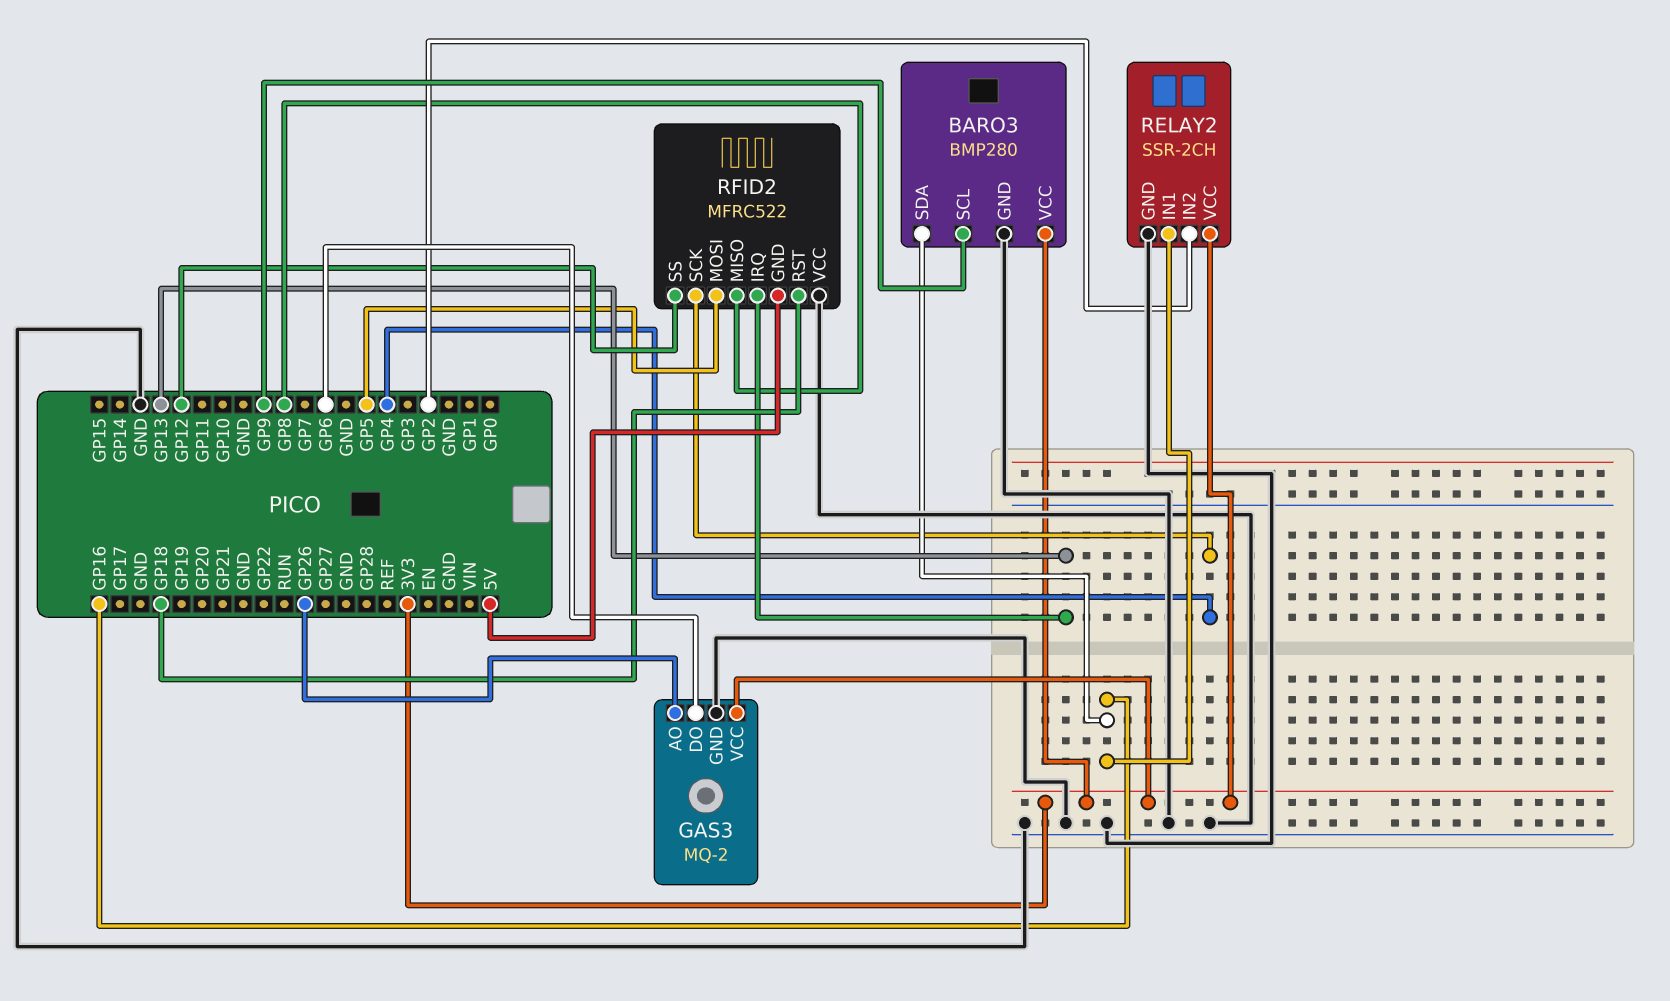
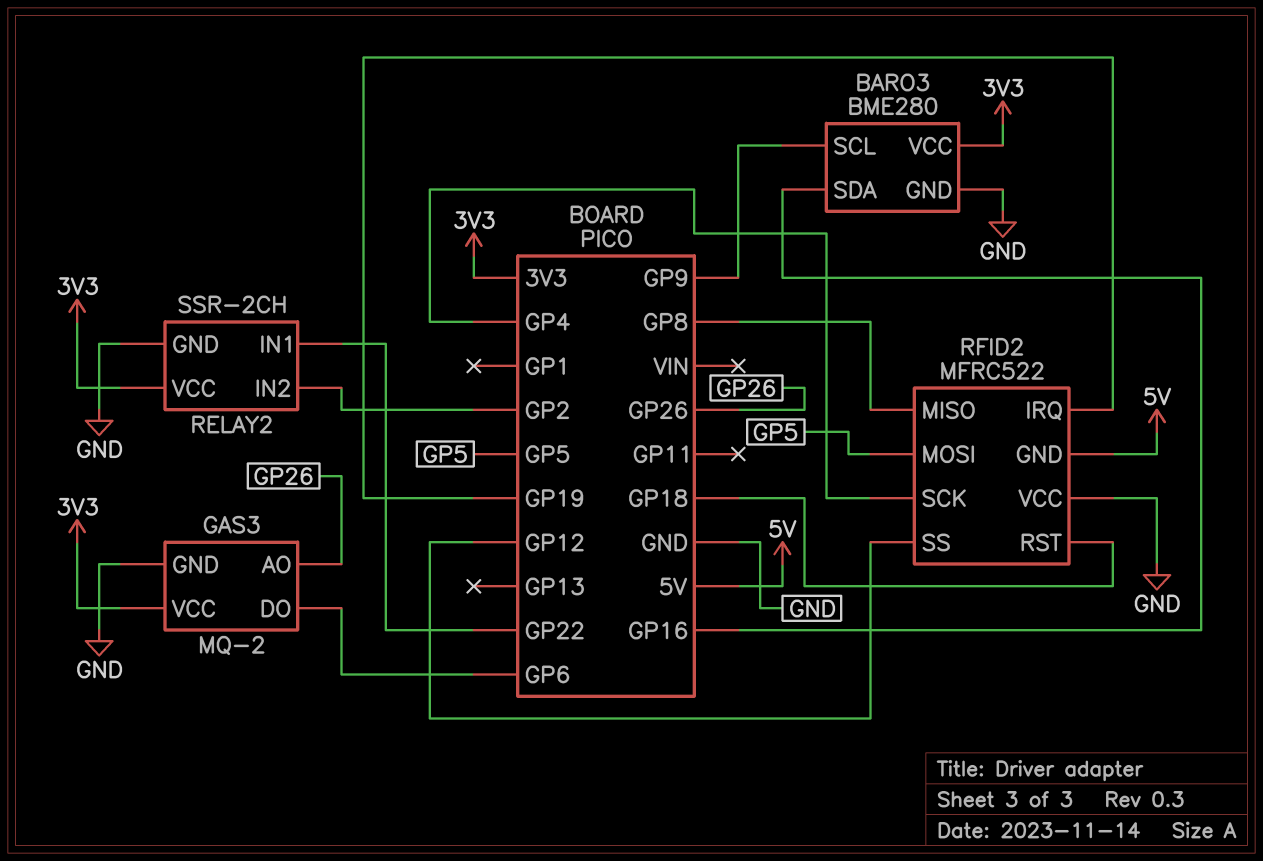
BARO3: BMP280 -> BME280
RELAY2 pin IN1: GP16 -> GP22
RFID2 pin IRQ: GP13 -> GP19

